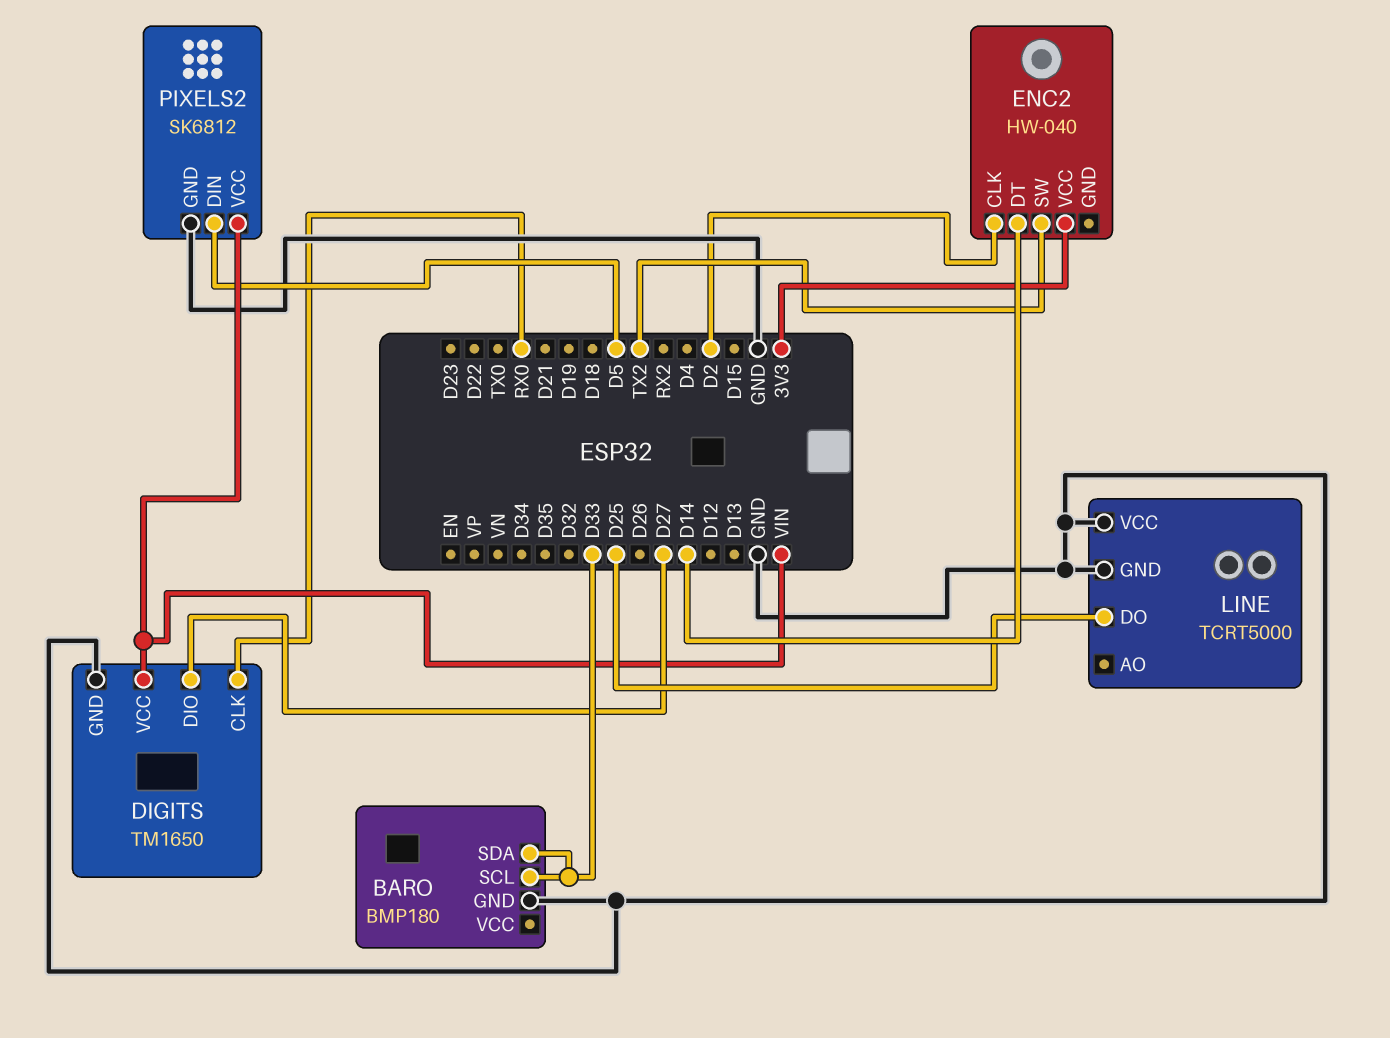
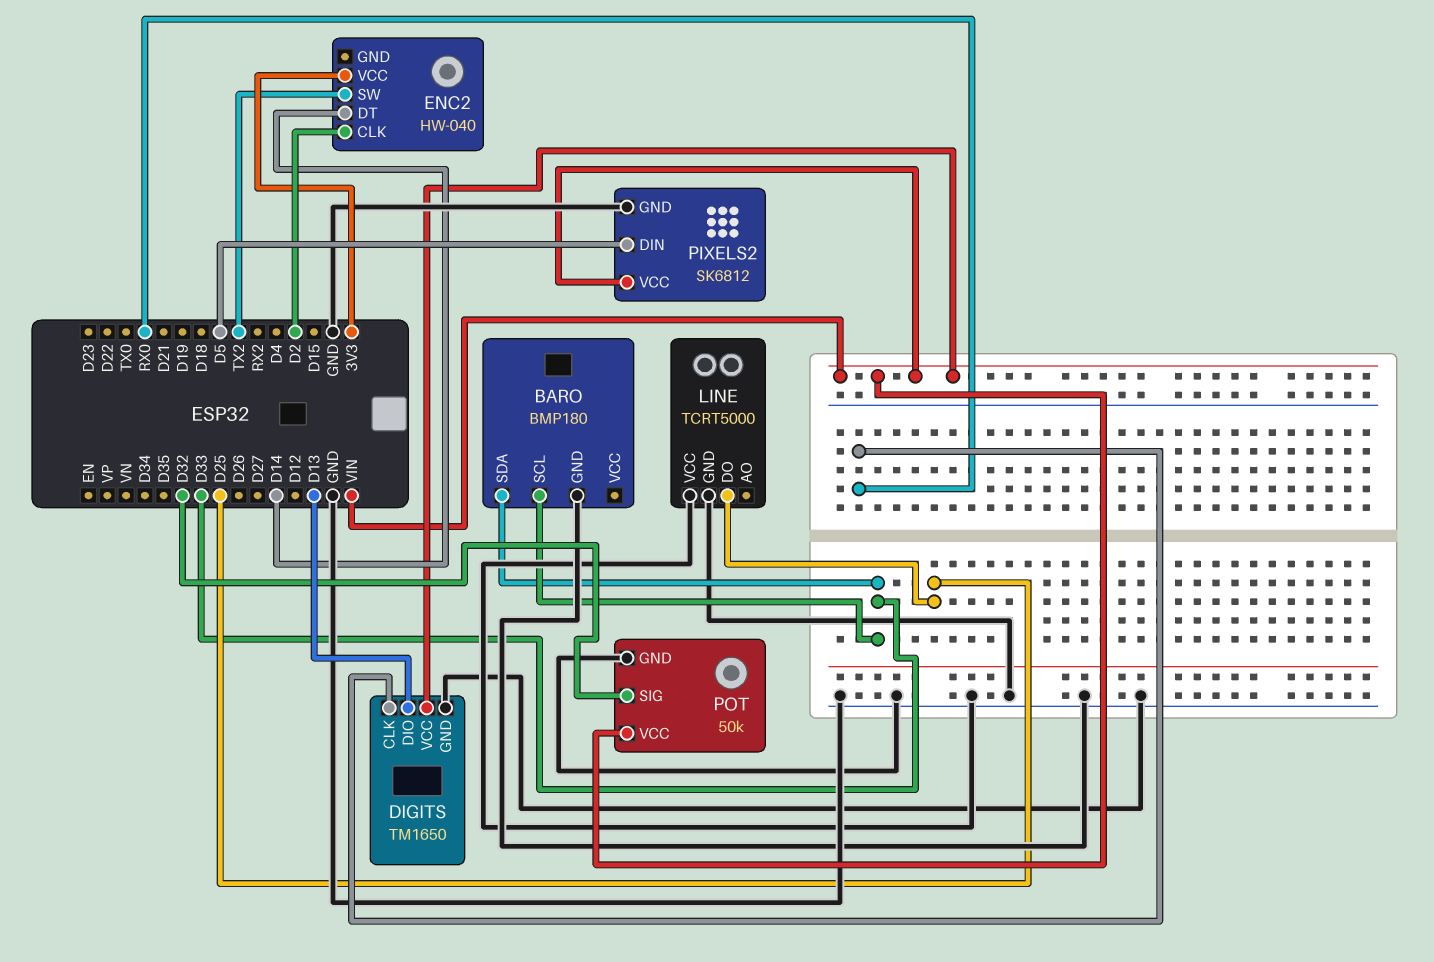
DIGITS pin DIO: D27 -> D13
POT: none -> 50k
POT pin GND: none -> GND
POT pin SIG: none -> D32
POT pin VCC: none -> VIN

